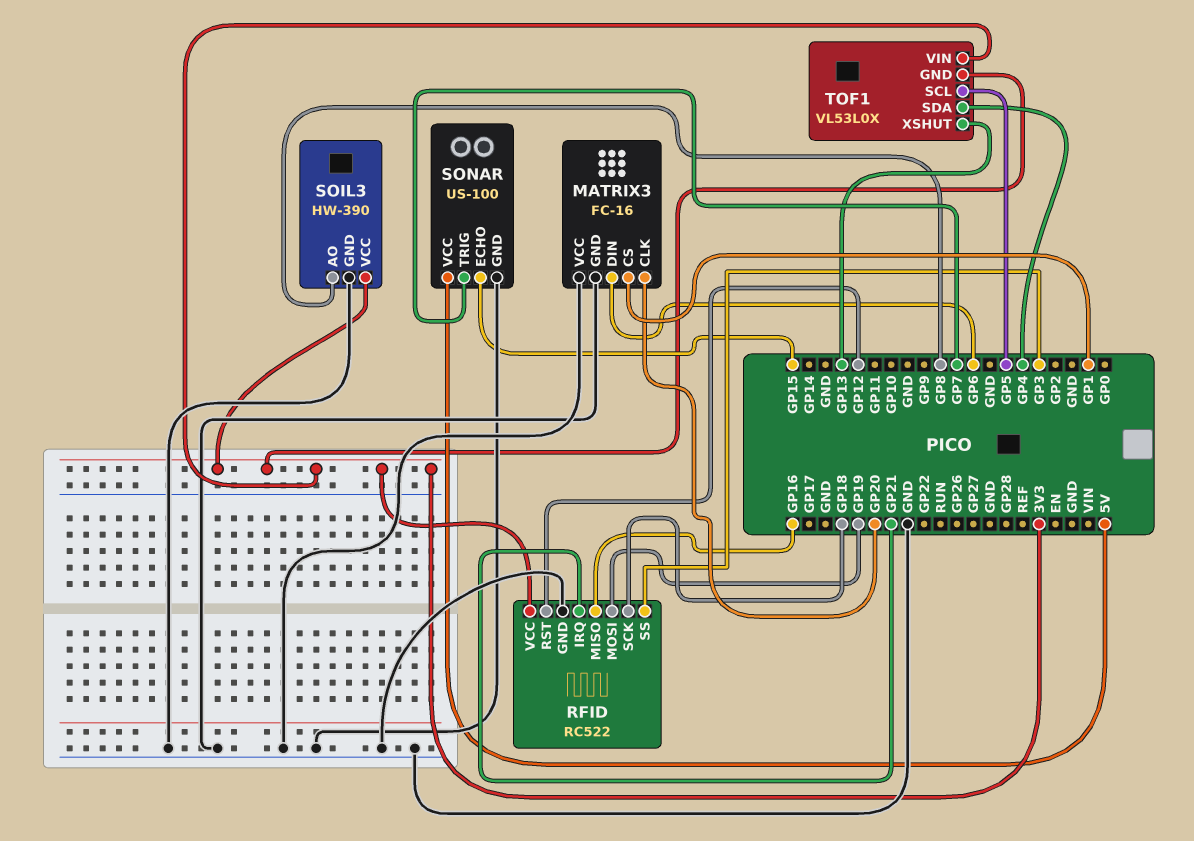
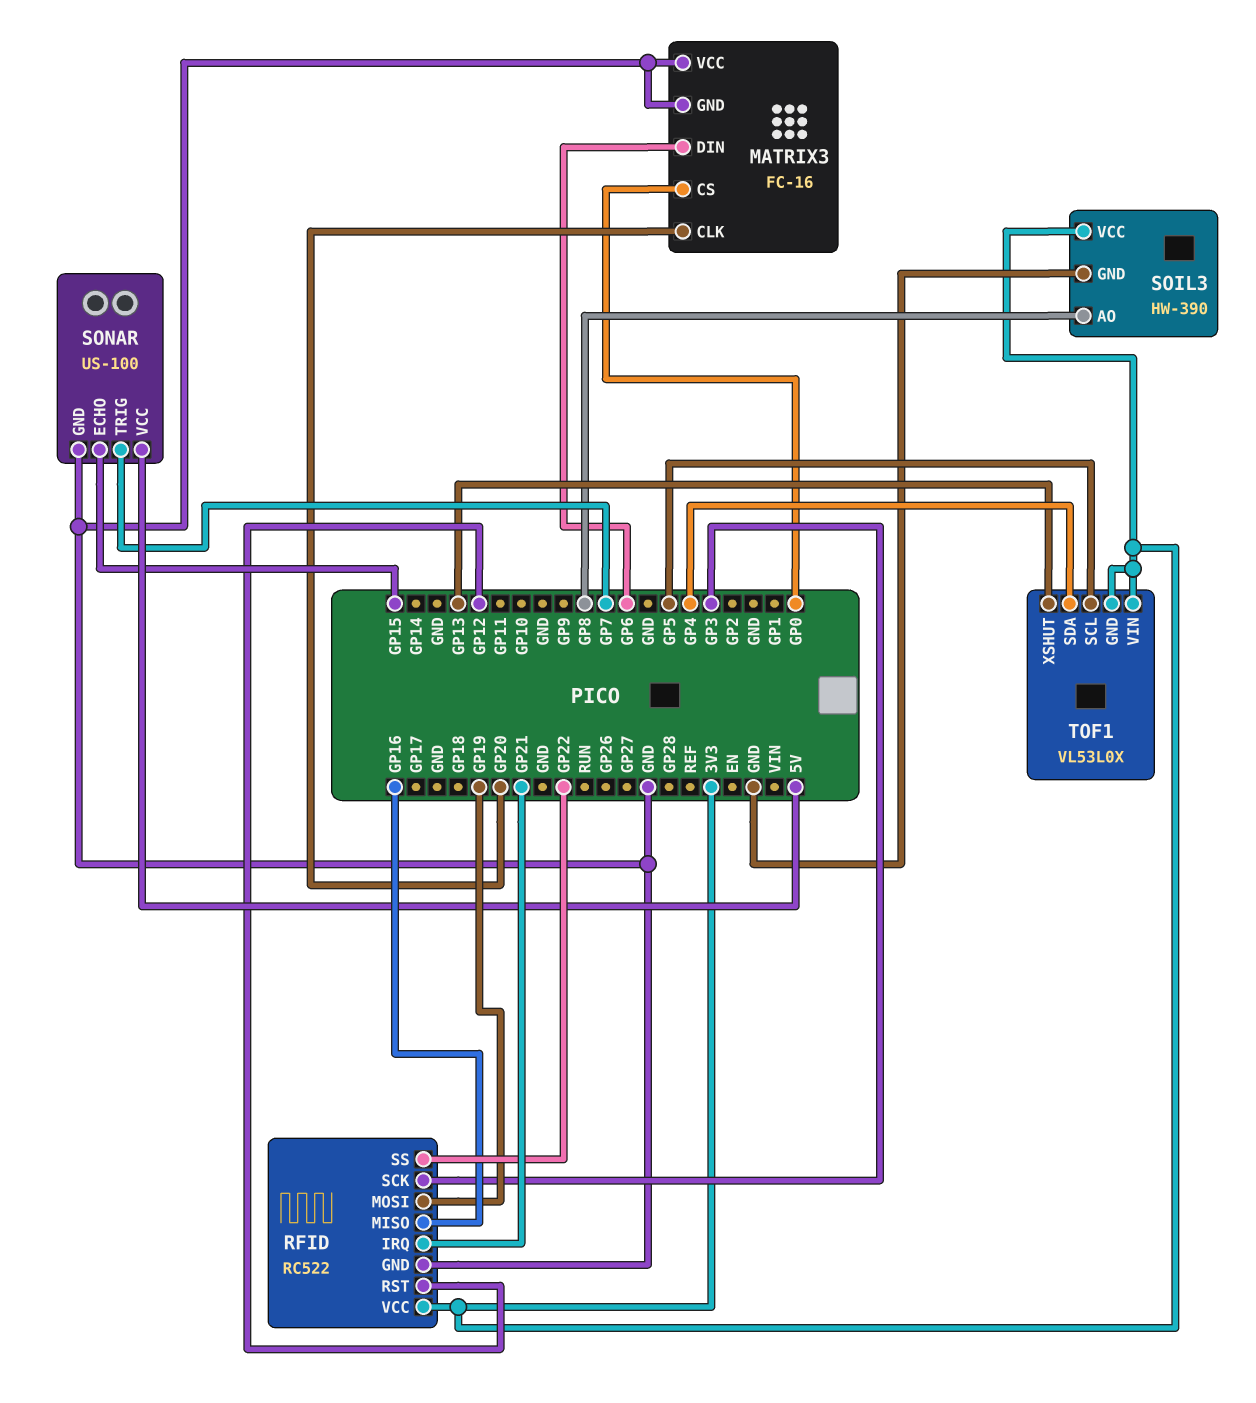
MATRIX3 pin CS: GP1 -> GP0
RFID pin SCK: GP18 -> GP3
RFID pin SS: GP3 -> GP22

